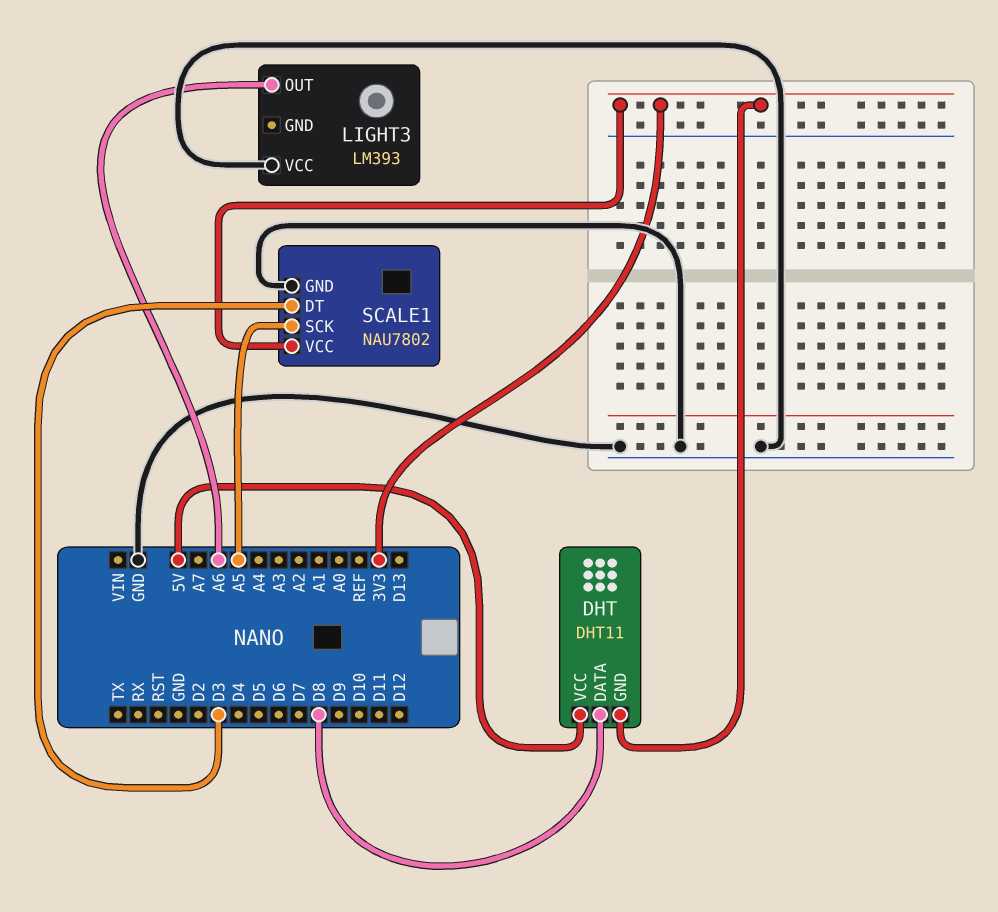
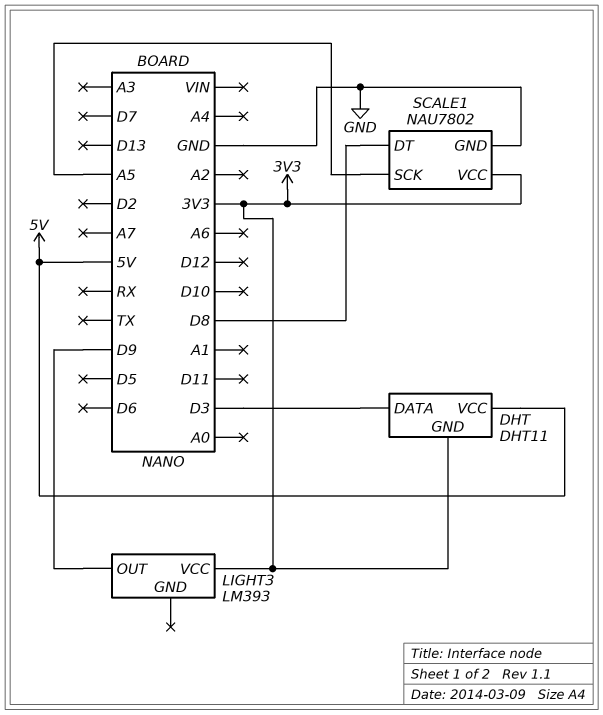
DHT pin DATA: D8 -> D3
LIGHT3 pin OUT: A6 -> D9
LIGHT3 pin VCC: GND -> 3V3
SCALE1 pin DT: D3 -> D8

